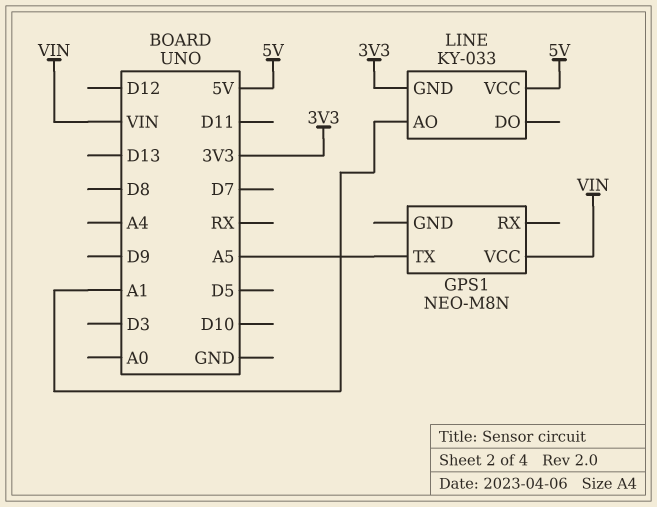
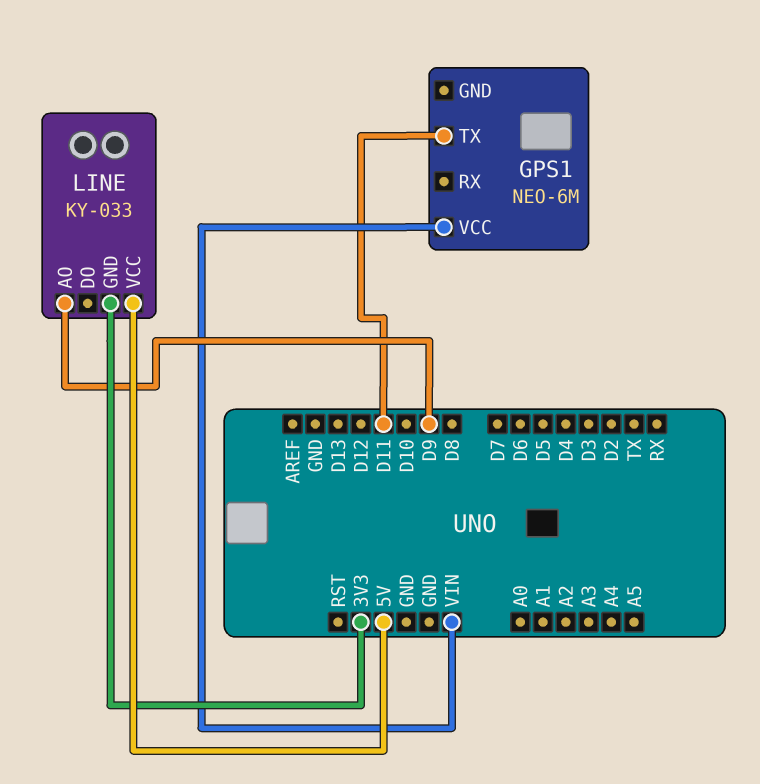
GPS1: NEO-M8N -> NEO-6M
GPS1 pin TX: A5 -> D11
LINE pin AO: A1 -> D9

